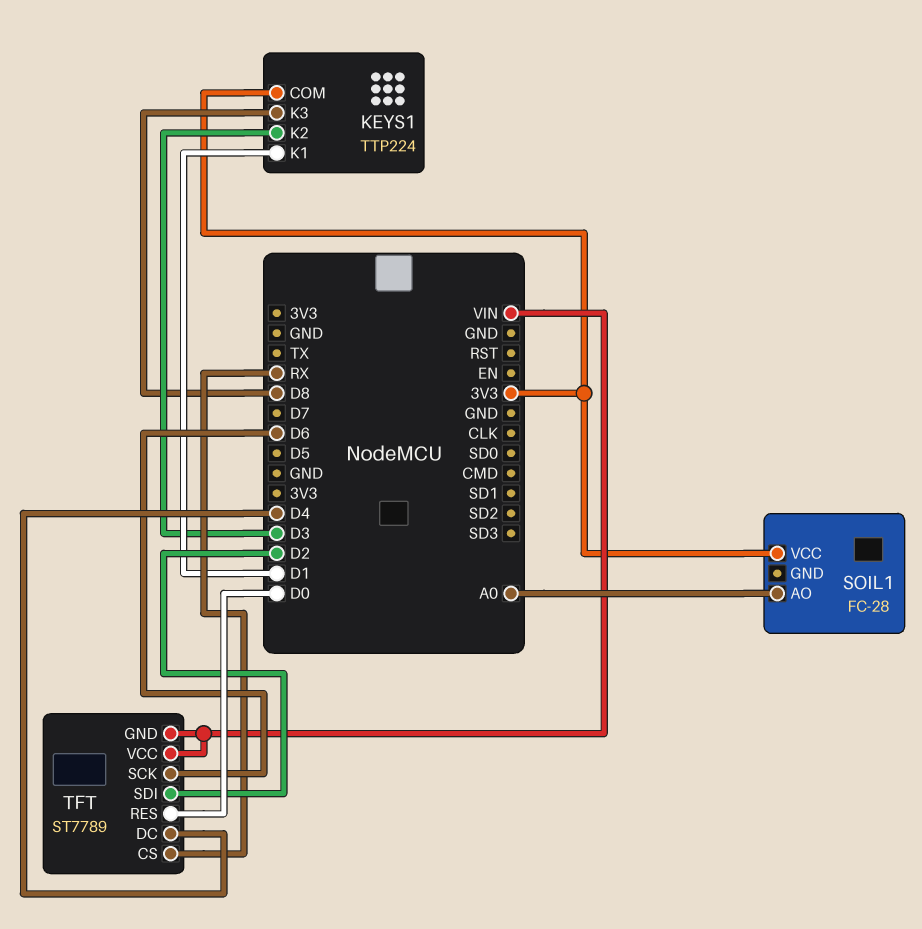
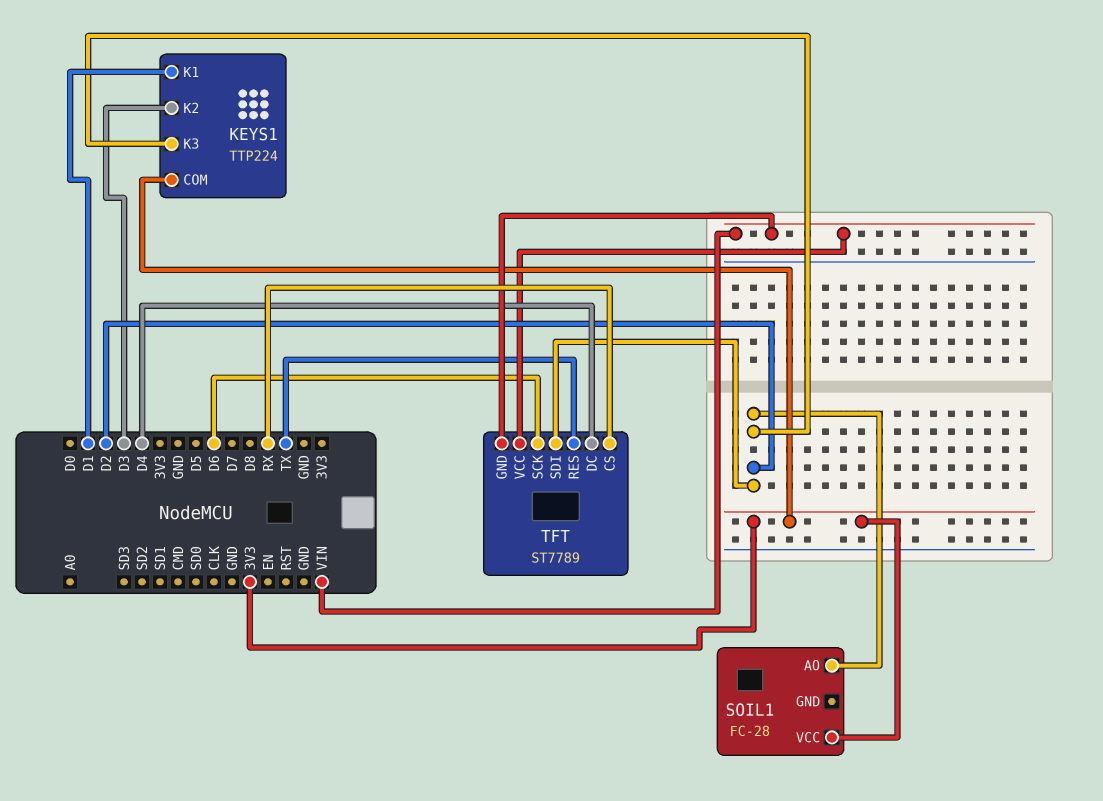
KEYS1 pin K3: D8 -> D2
SOIL1 pin AO: A0 -> D2
TFT pin RES: D0 -> TX

